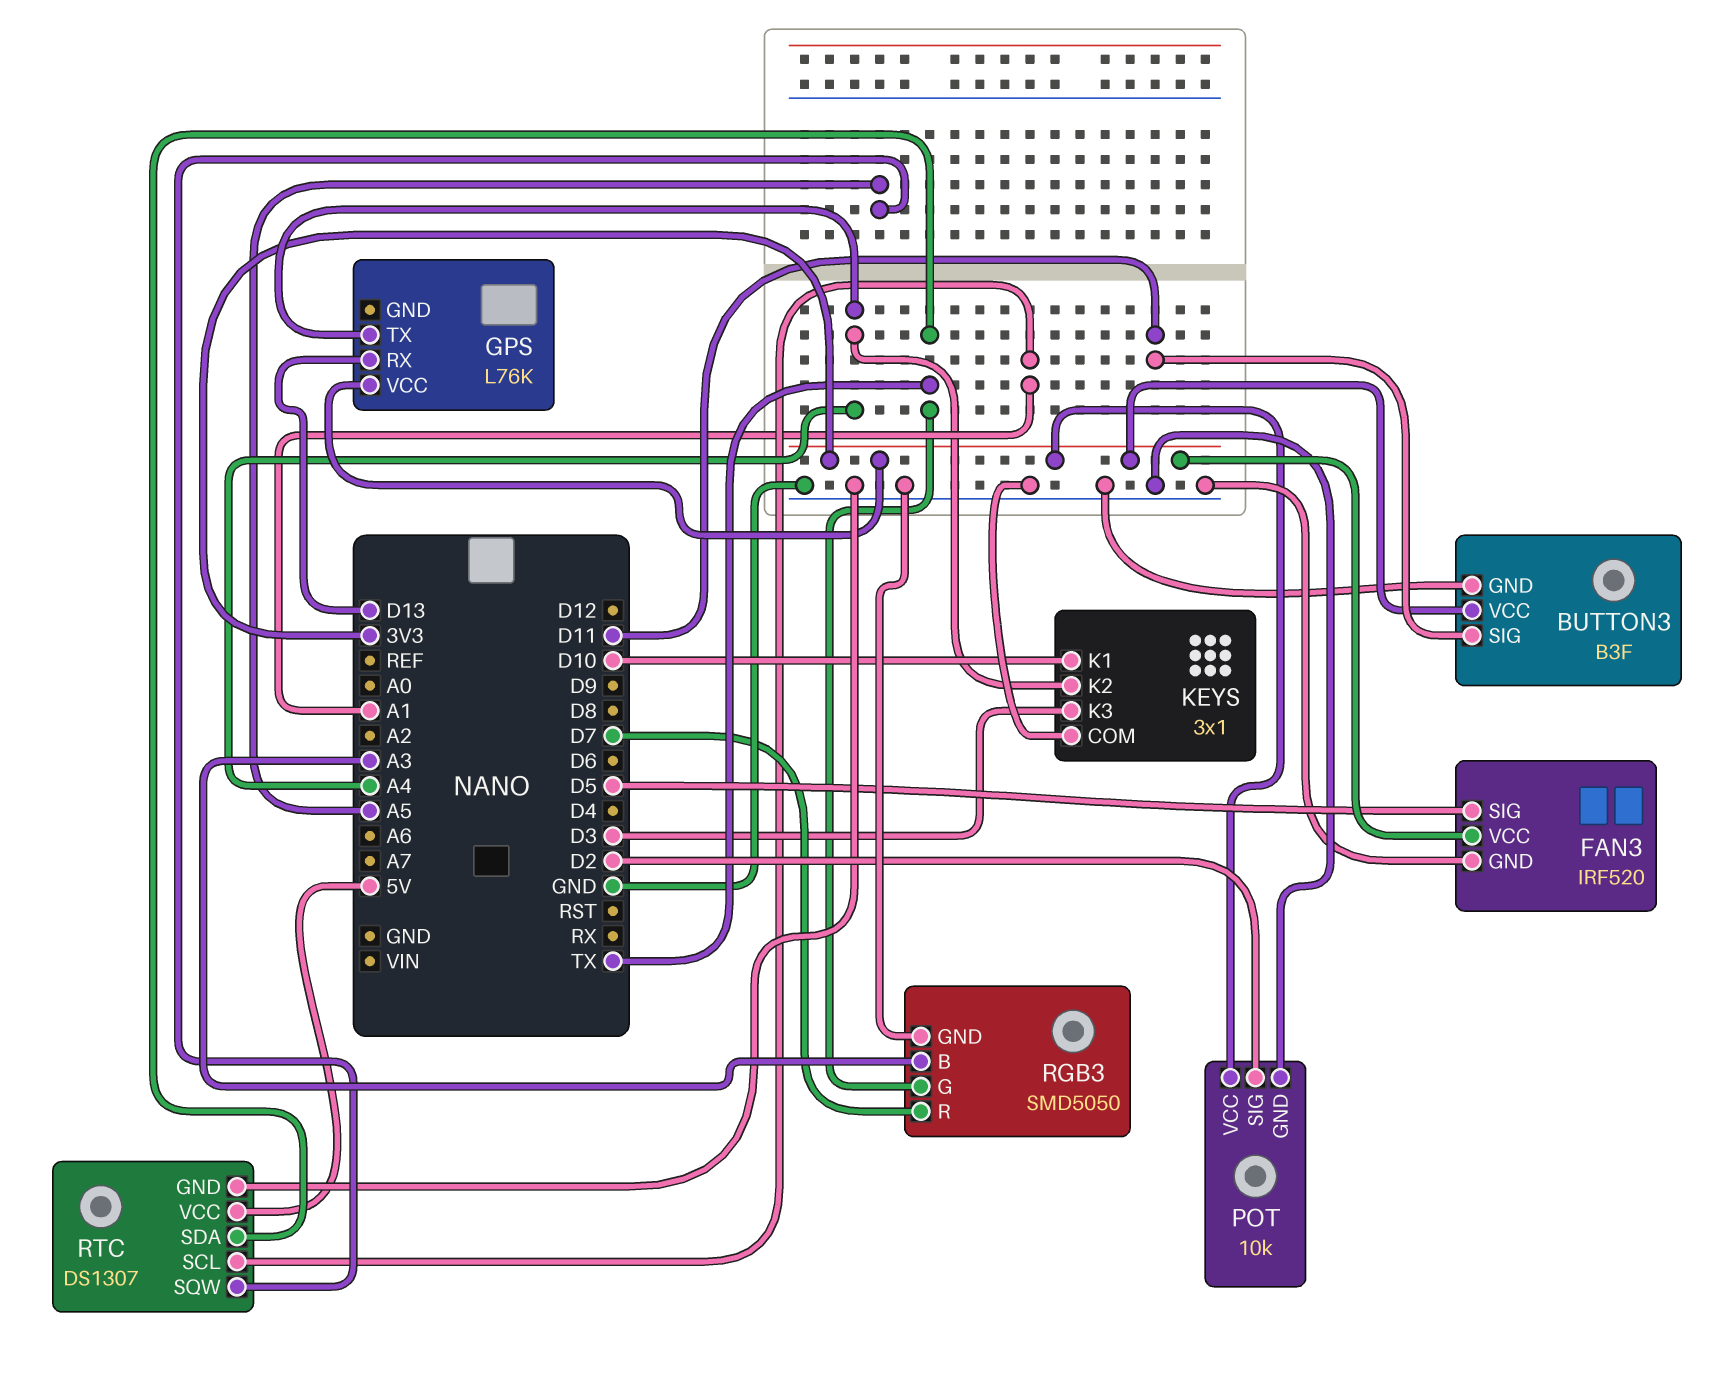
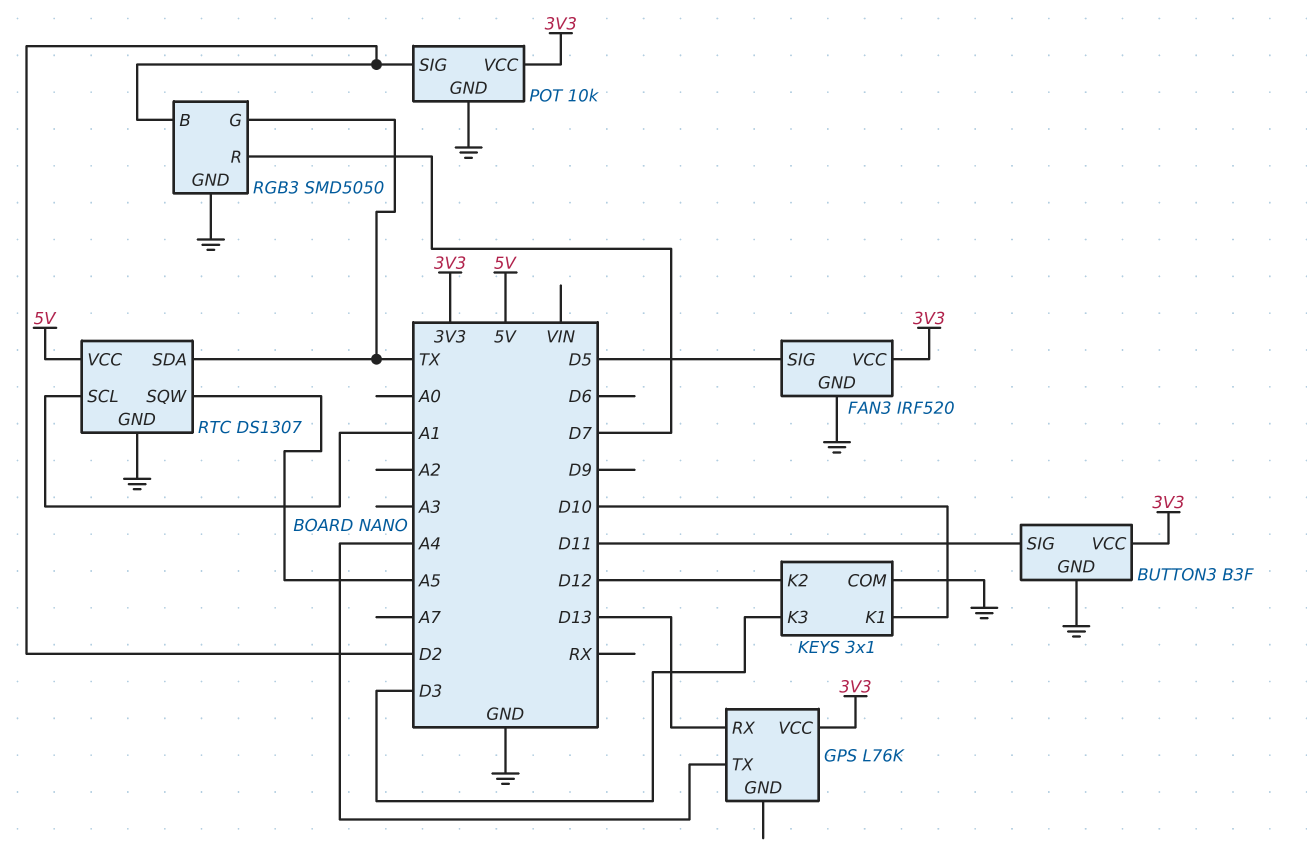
KEYS pin K2: A4 -> D12
RGB3 pin B: A3 -> D2

